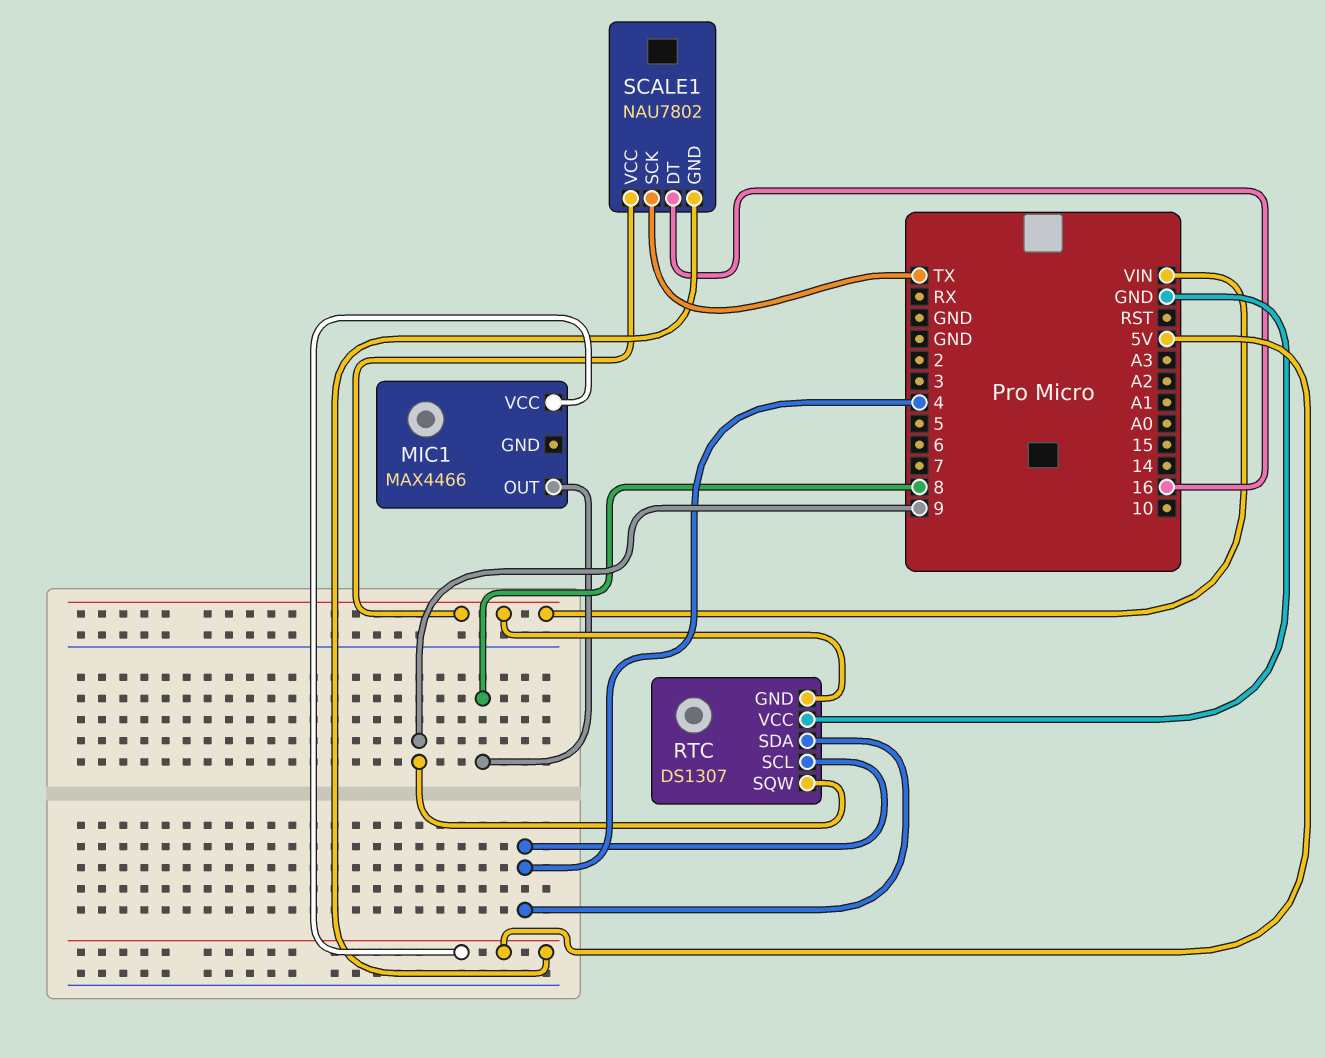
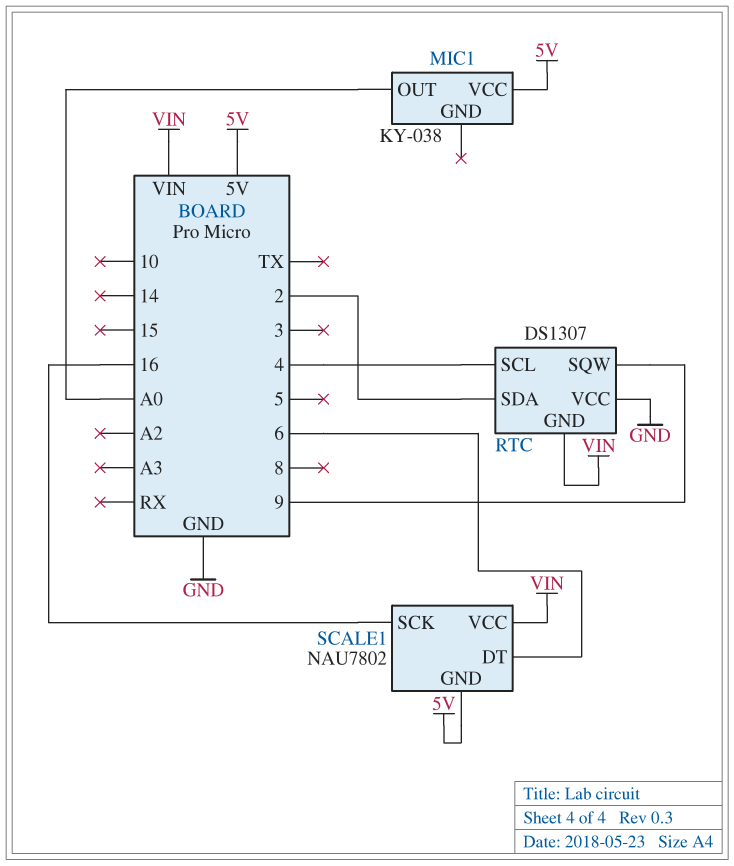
MIC1: MAX4466 -> KY-038
MIC1 pin OUT: 8 -> A0
RTC pin SDA: 4 -> 2
SCALE1 pin DT: 16 -> 6
SCALE1 pin SCK: TX -> 16

